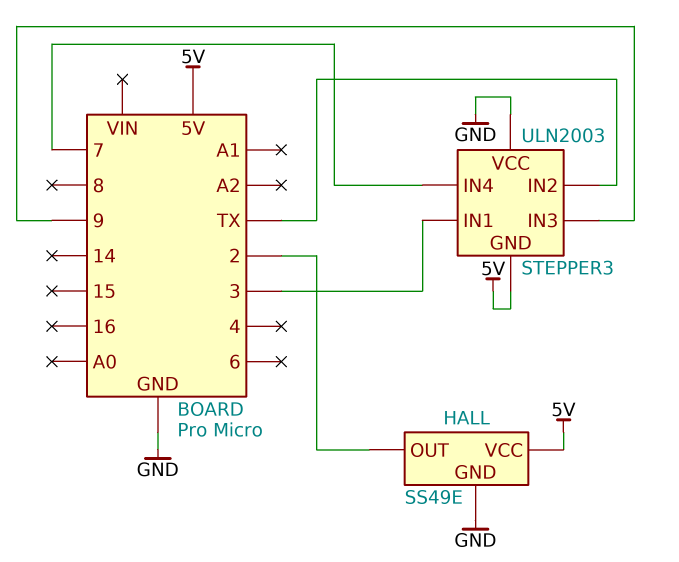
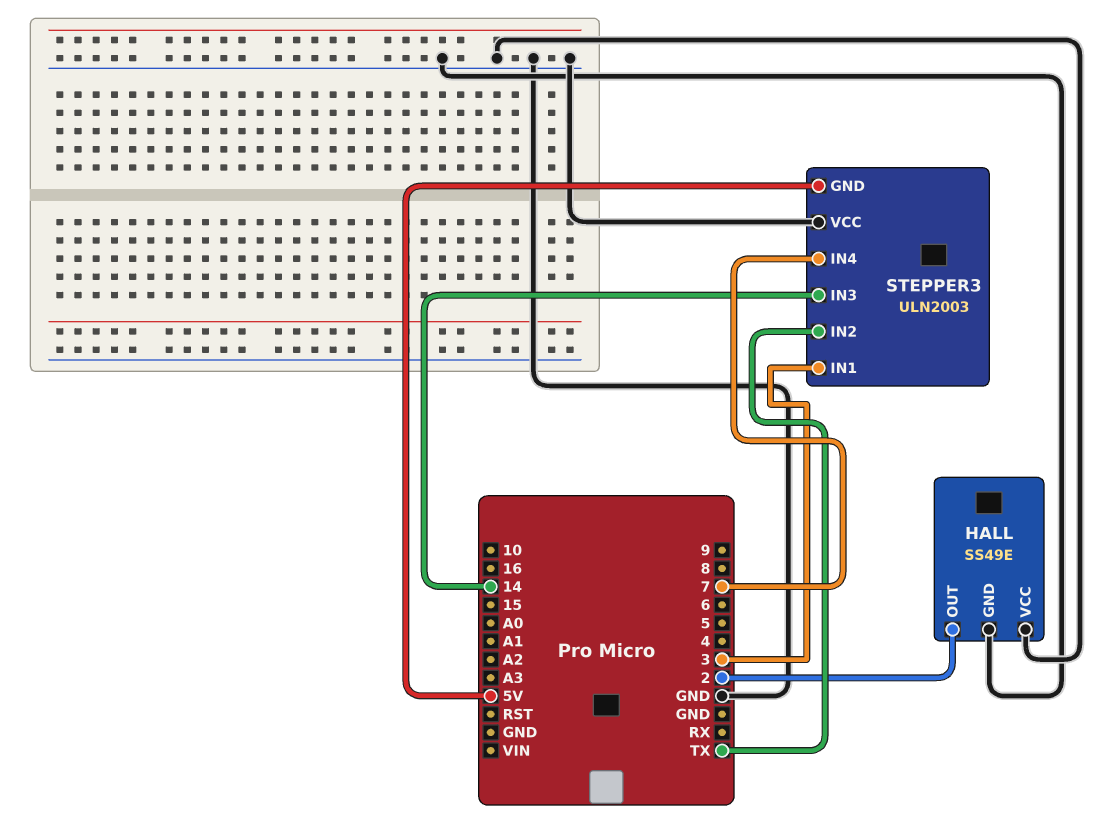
HALL pin VCC: 5V -> GND
STEPPER3 pin IN3: 9 -> 14

